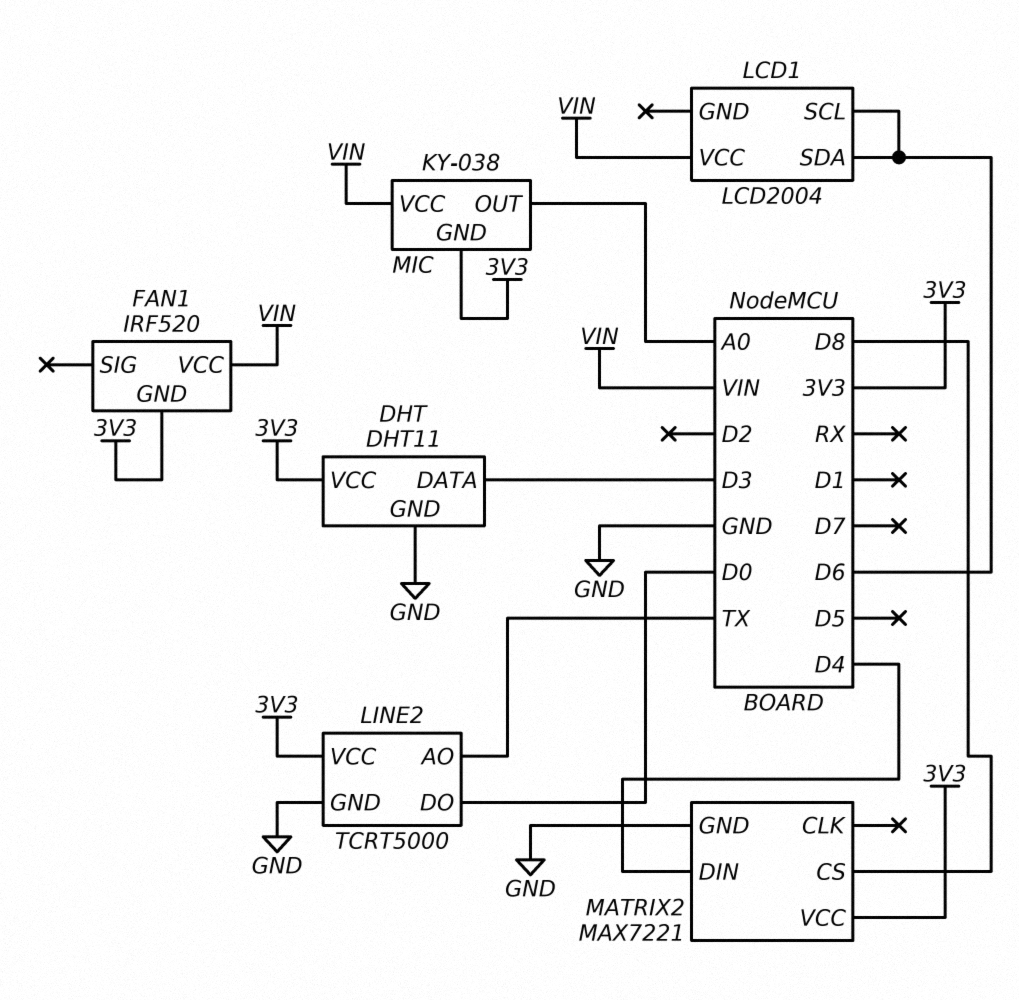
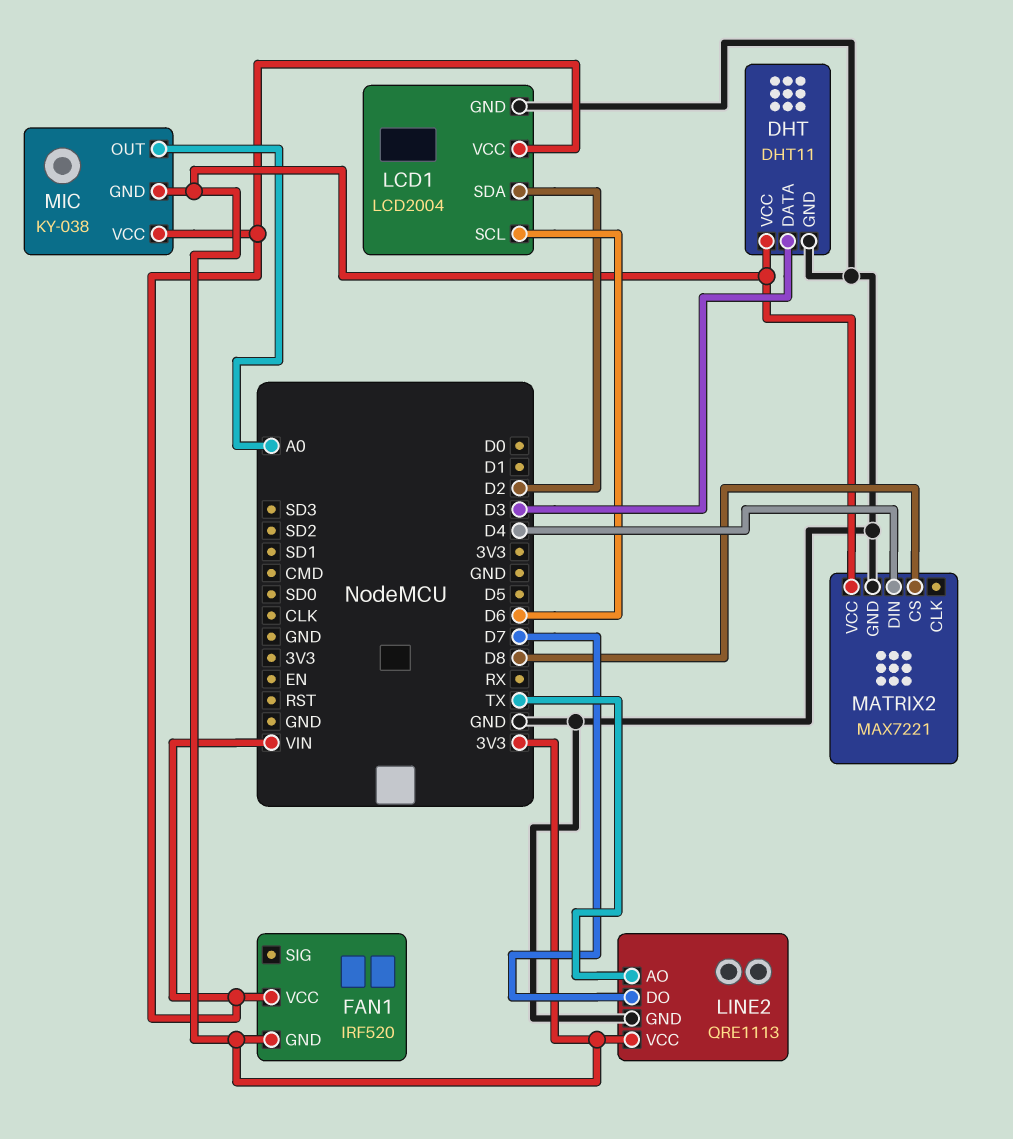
LCD1 pin GND: none -> GND
LCD1 pin SDA: D6 -> D2
LINE2: TCRT5000 -> QRE1113
LINE2 pin DO: D0 -> D7

